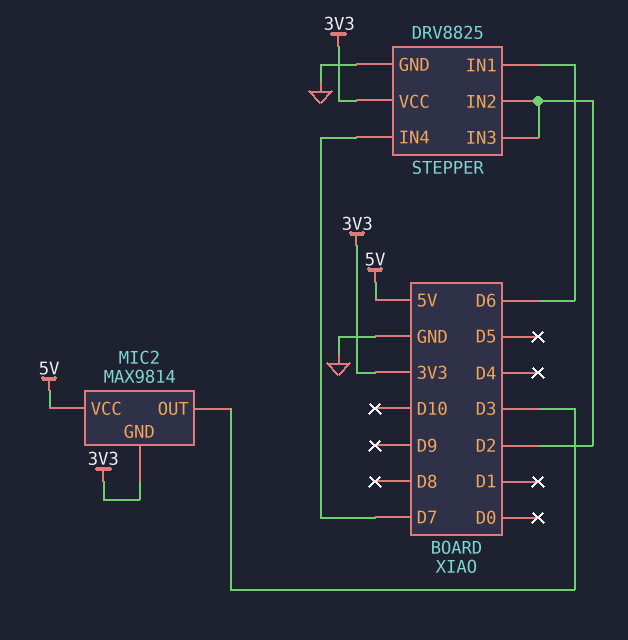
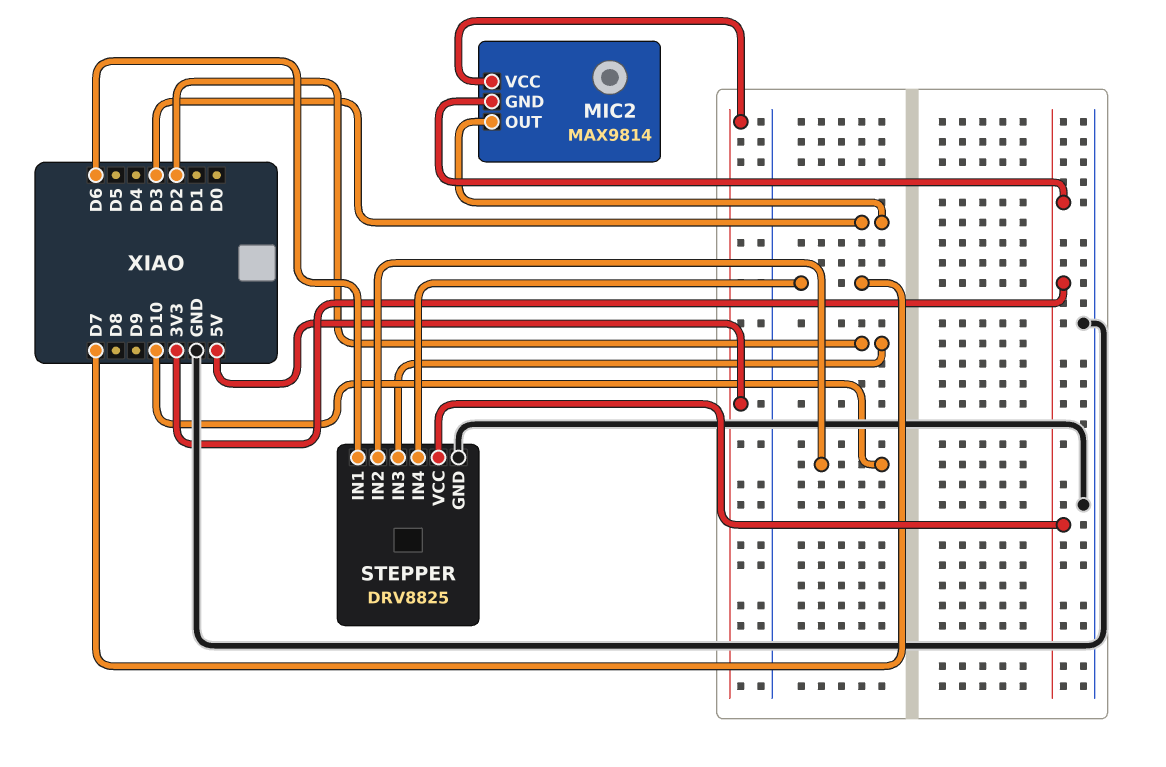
STEPPER pin IN2: D2 -> D10

